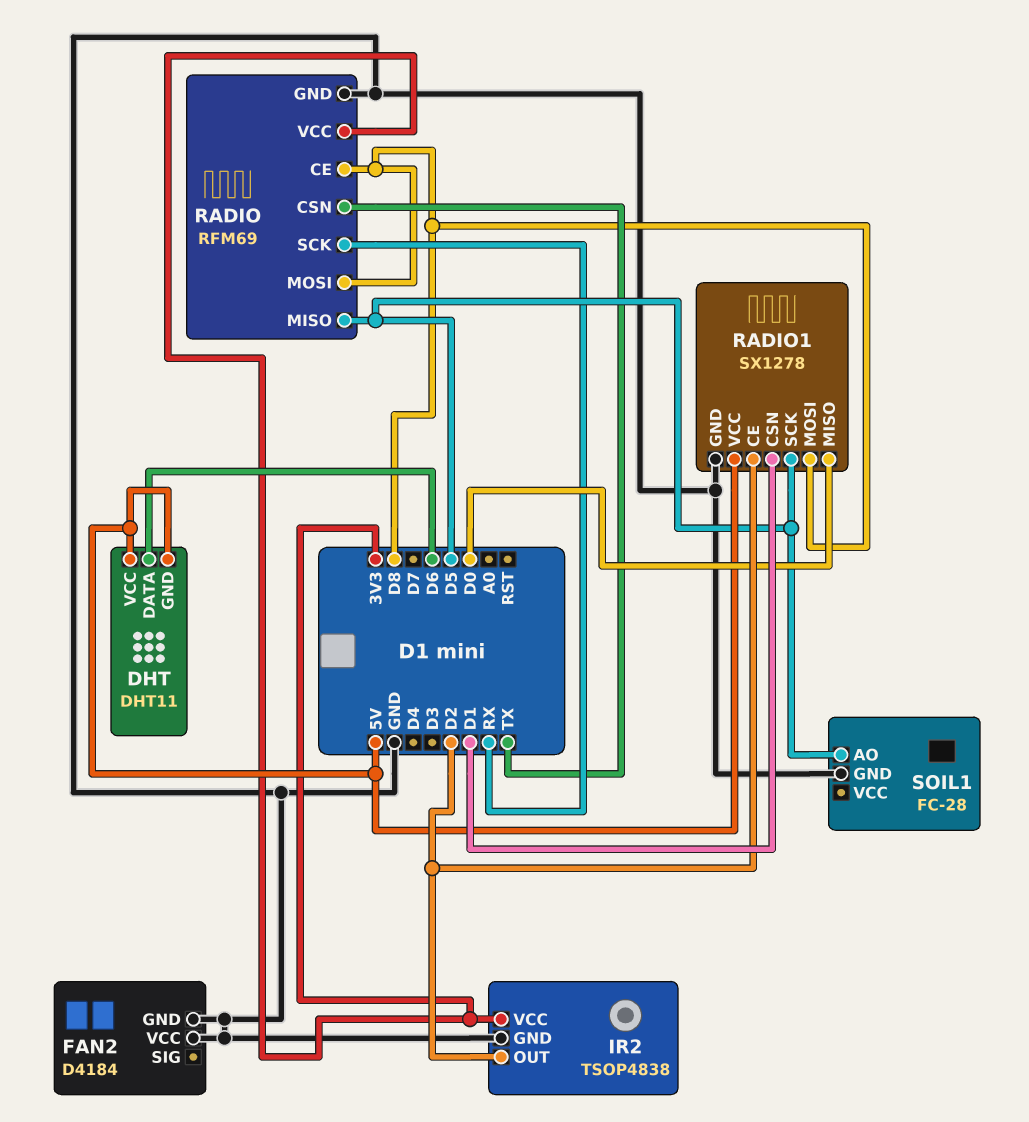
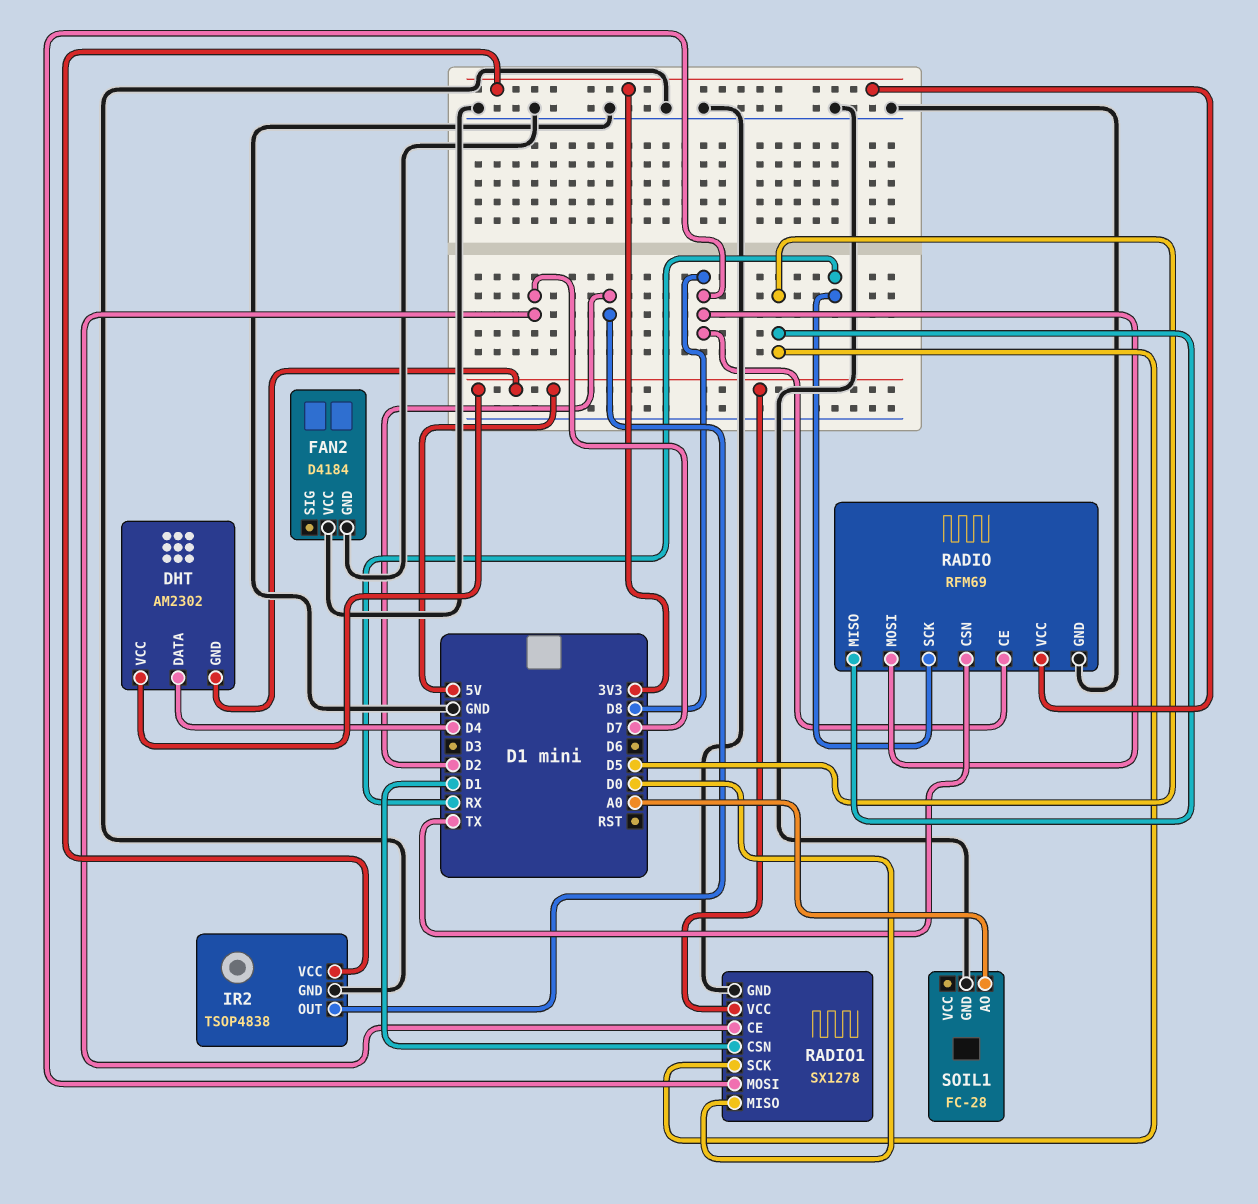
DHT: DHT11 -> AM2302
DHT pin DATA: D6 -> D4
RADIO1 pin CE: D2 -> D7
SOIL1 pin AO: D5 -> A0

